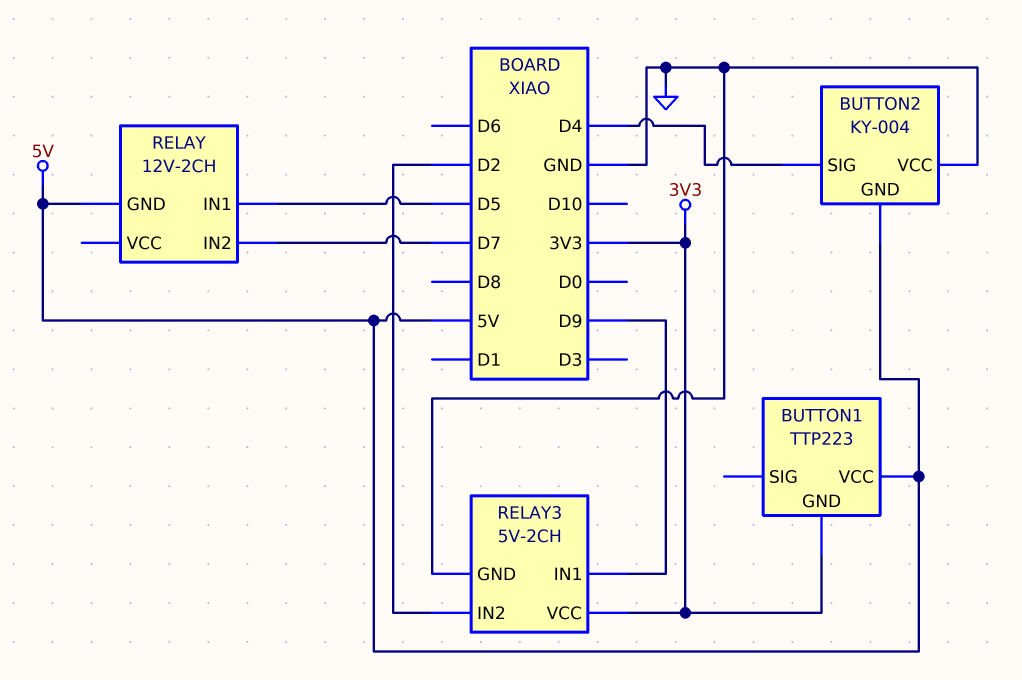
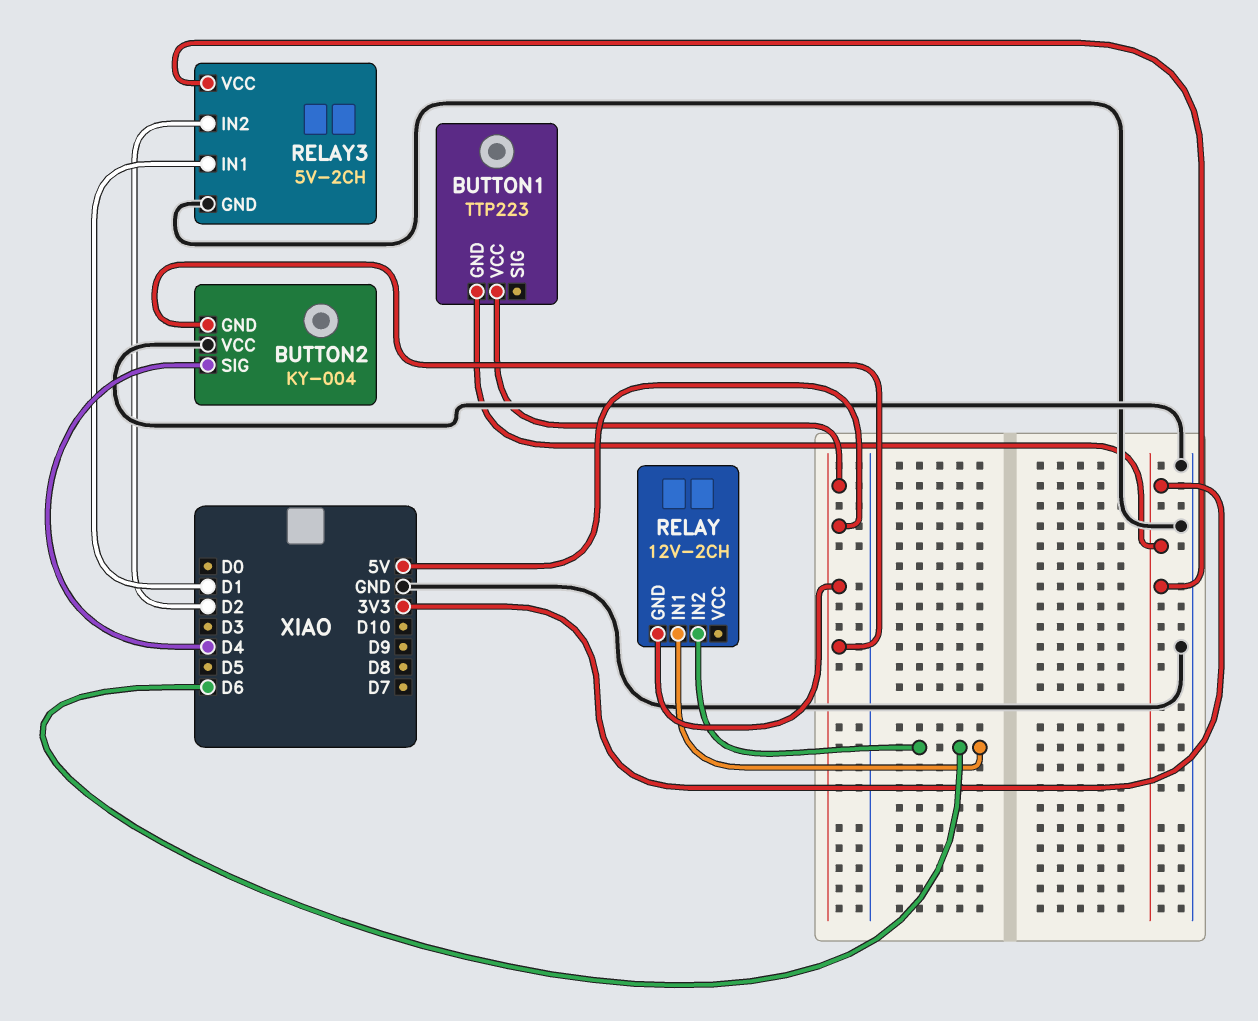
RELAY pin IN1: D5 -> D6
RELAY pin IN2: D7 -> D6
RELAY3 pin IN1: D9 -> D1

